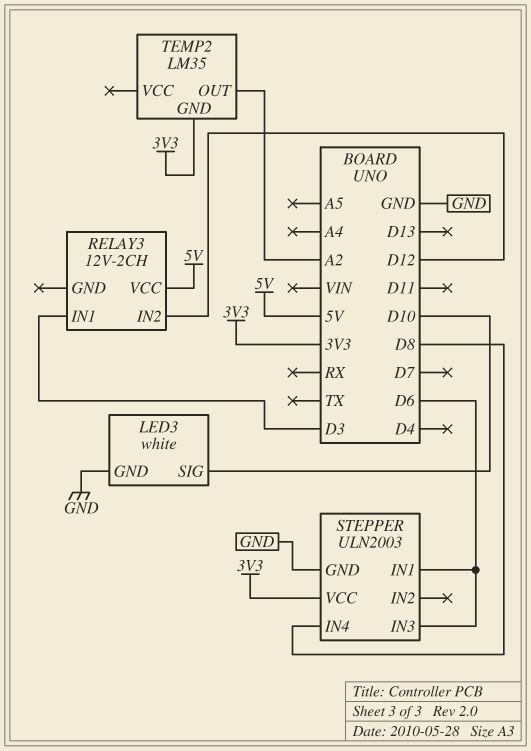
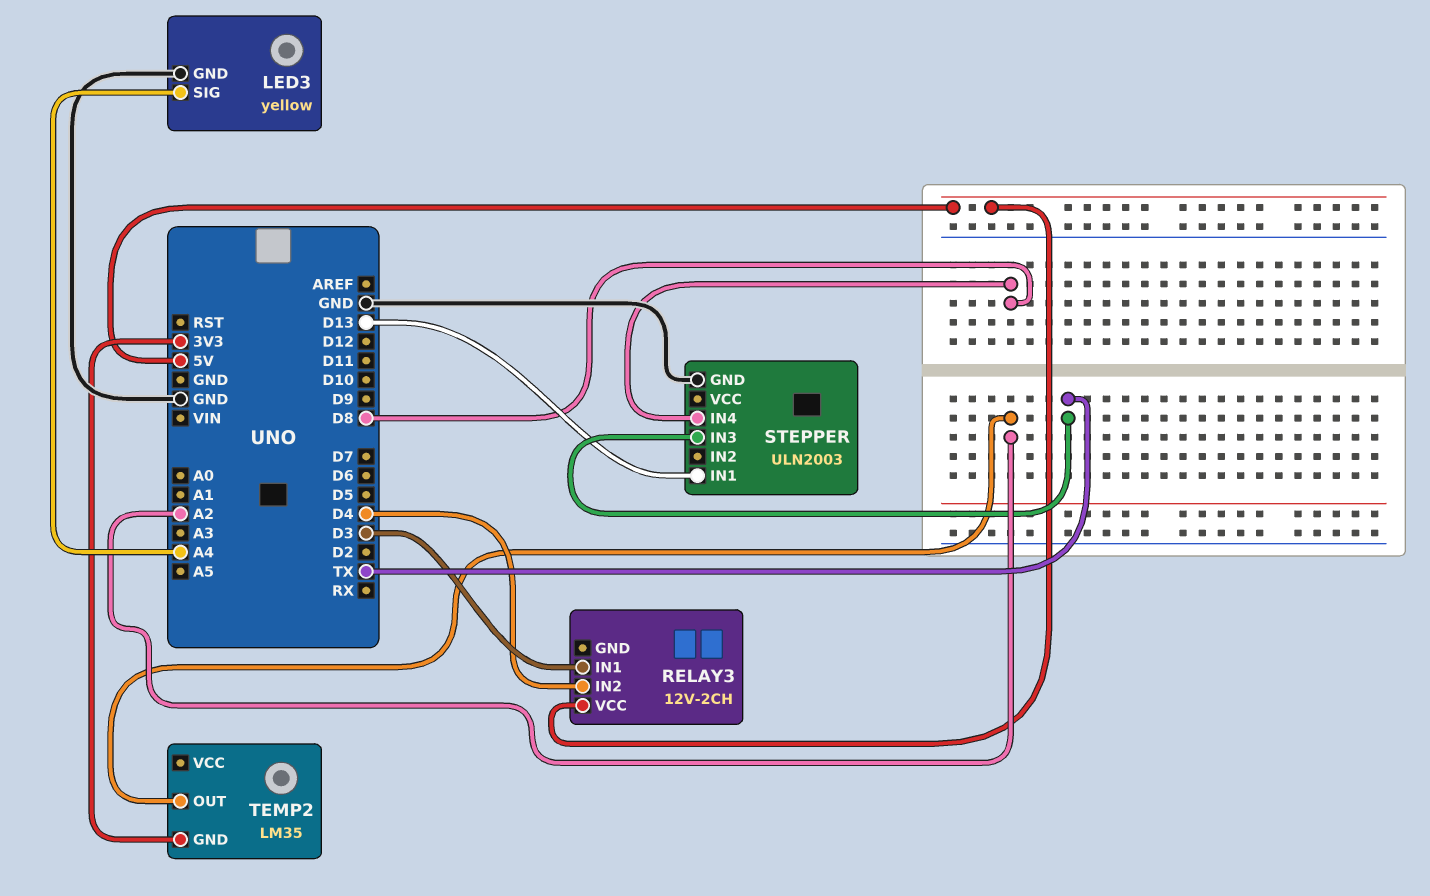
LED3: white -> yellow
LED3 pin SIG: D10 -> A4
RELAY3 pin IN2: D12 -> D4
STEPPER pin IN1: D6 -> D13
STEPPER pin IN3: D6 -> TX
STEPPER pin VCC: 3V3 -> none

